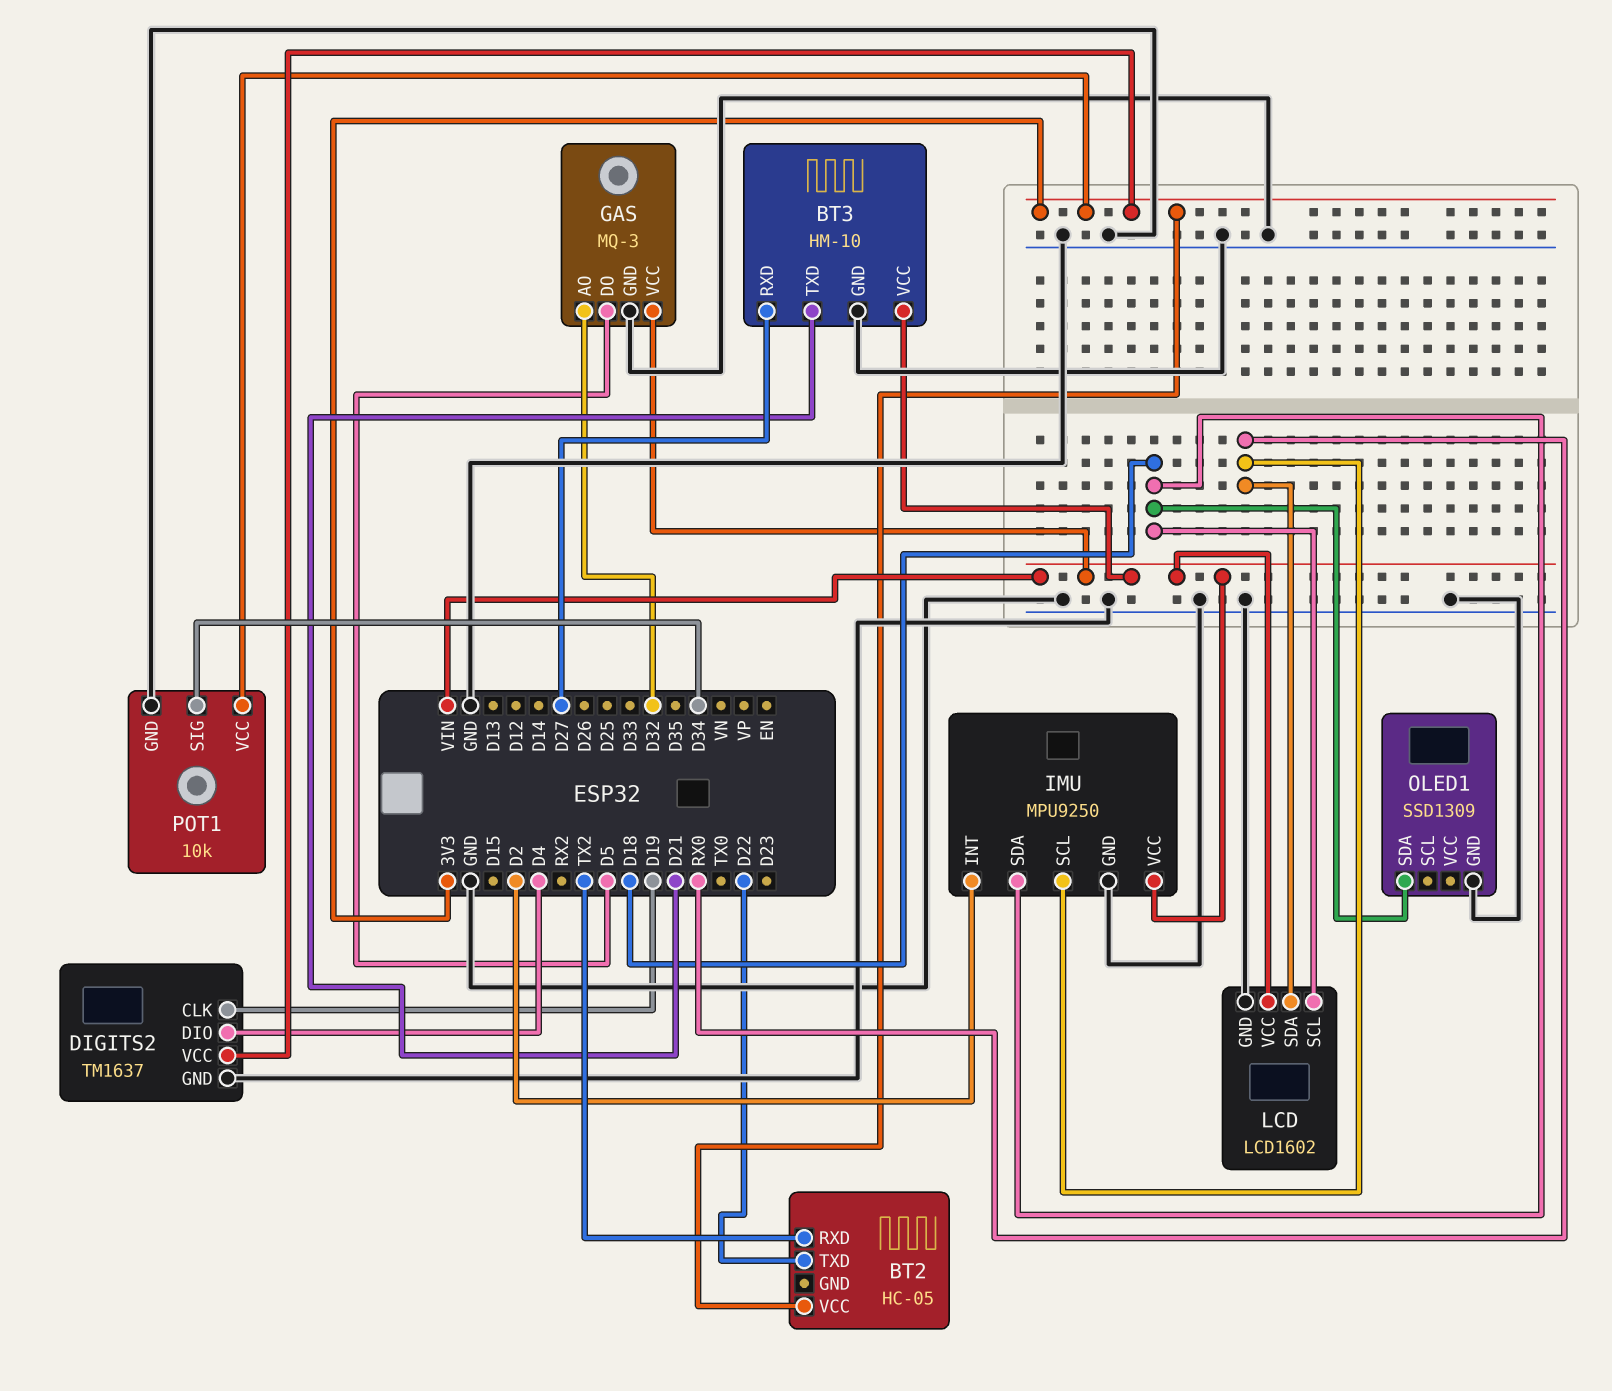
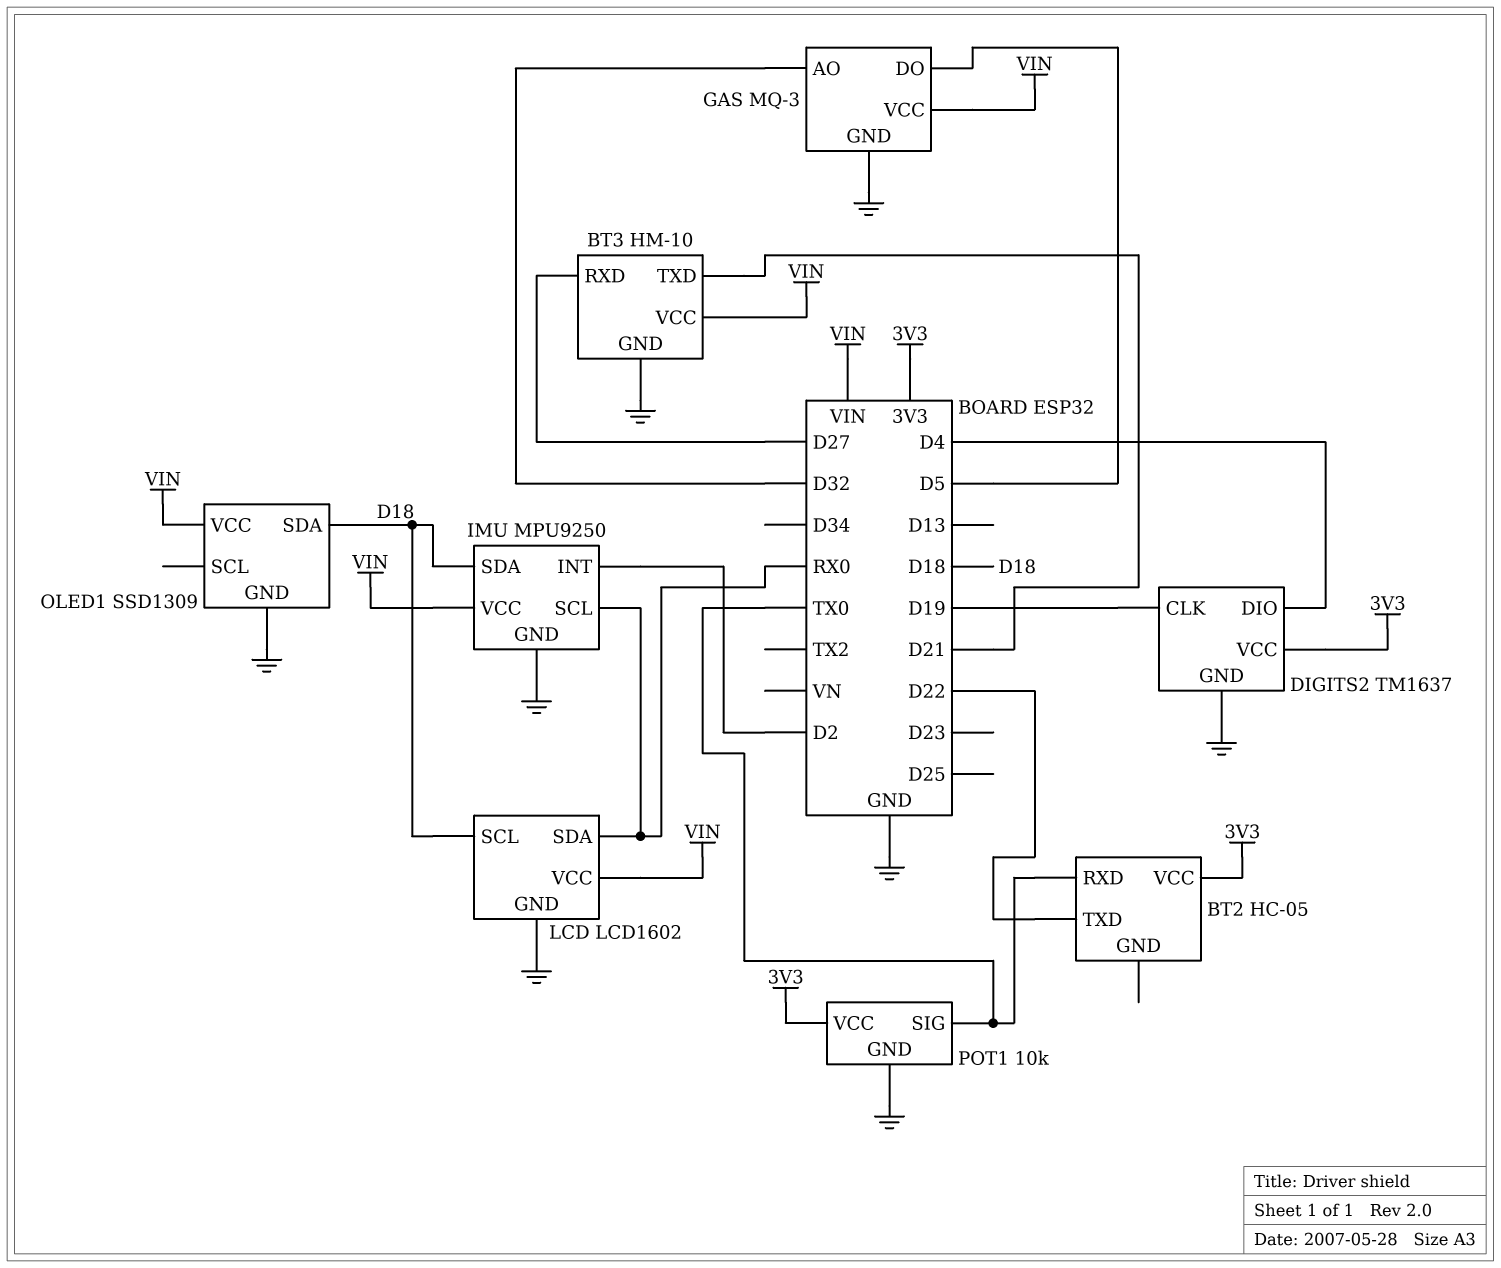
BT2 pin RXD: TX2 -> TX0
OLED1 pin VCC: none -> VIN
POT1 pin SIG: D34 -> TX0

